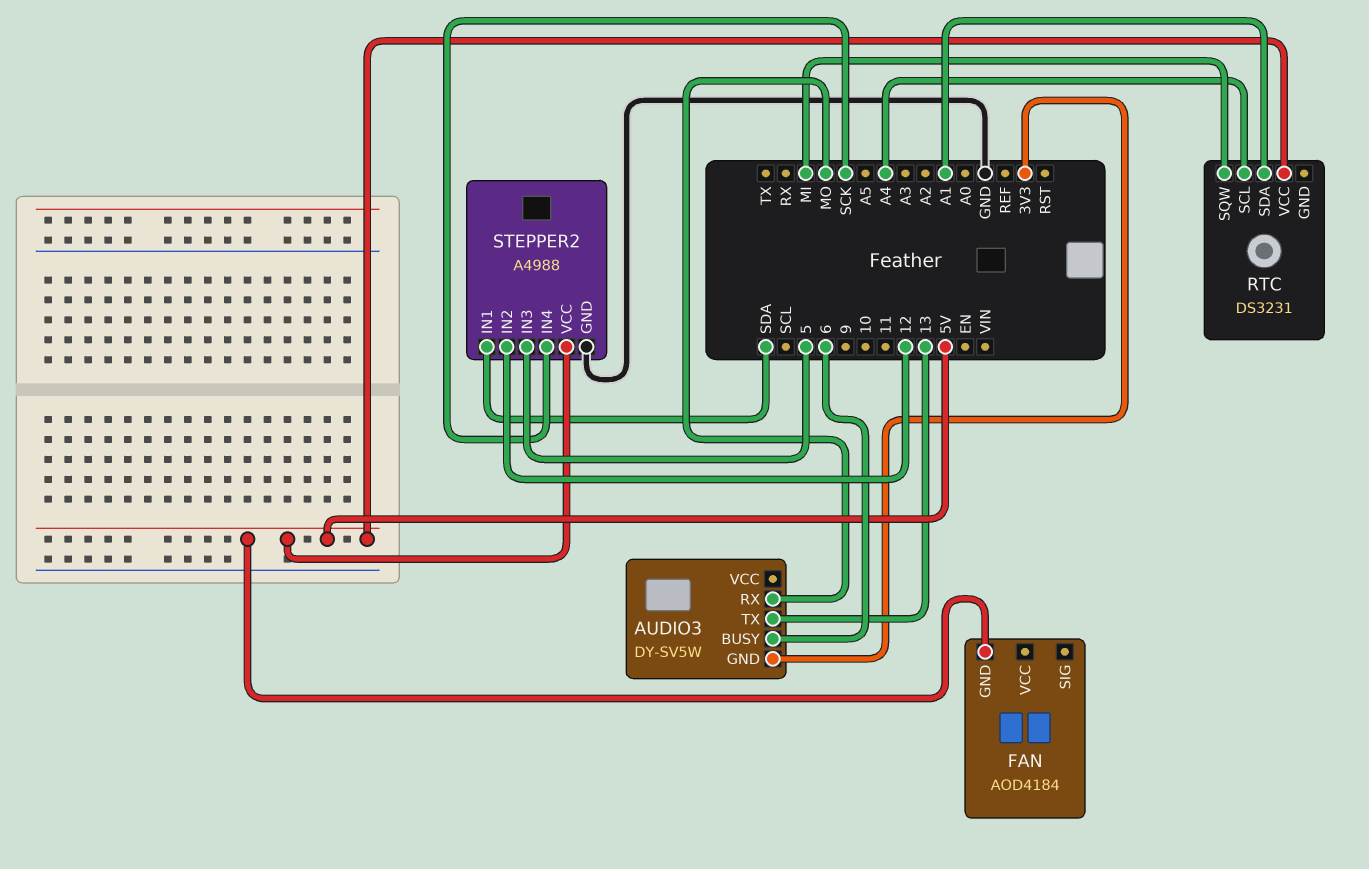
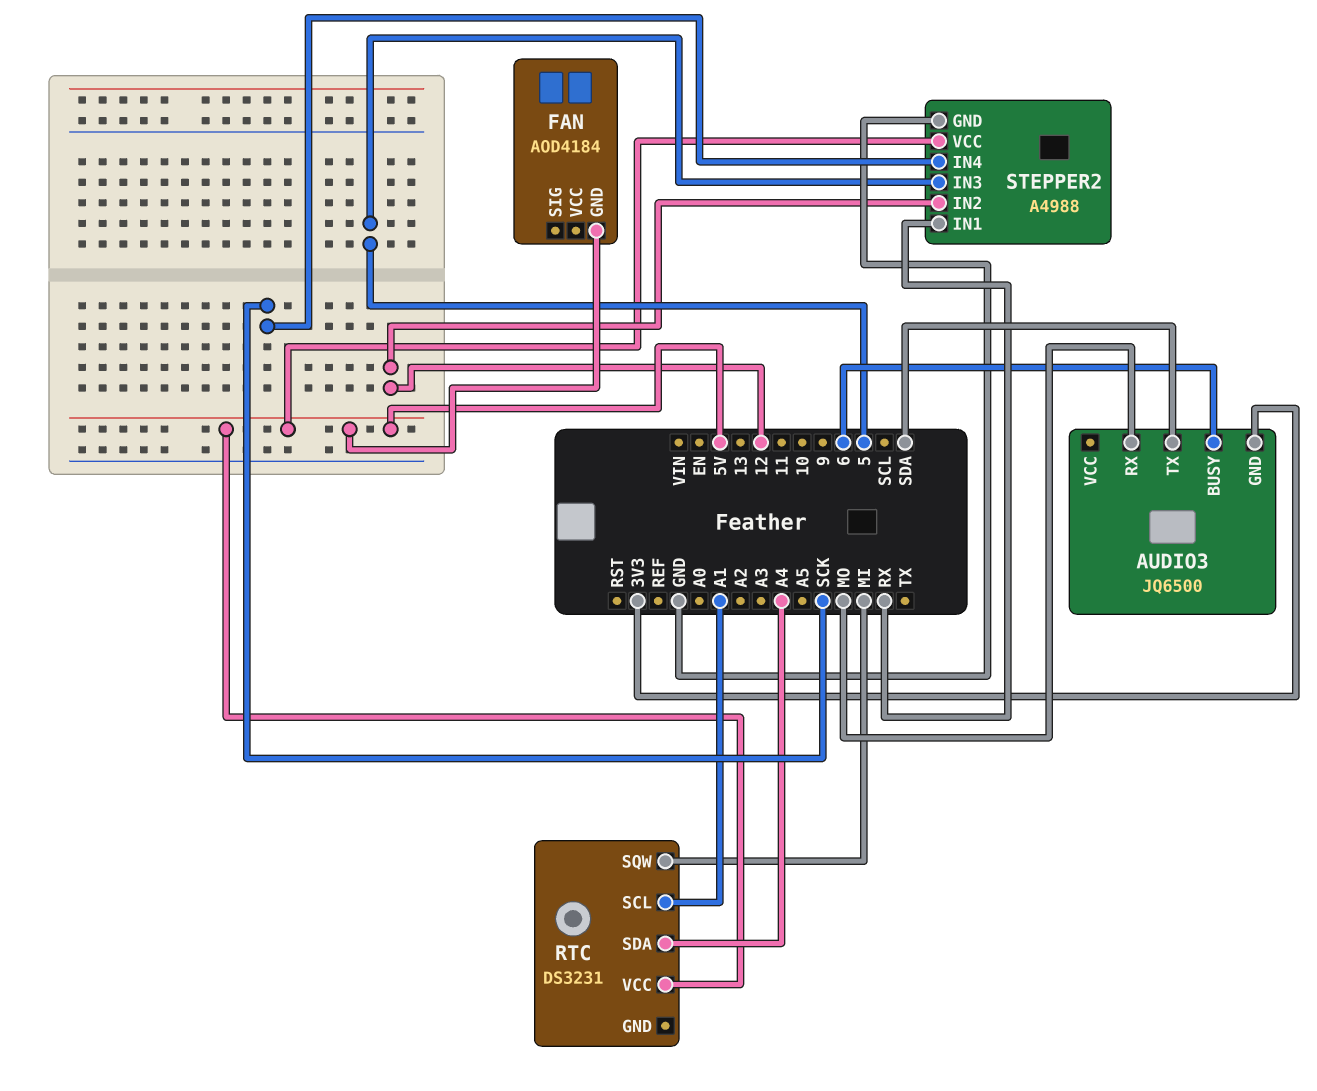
AUDIO3: DY-SV5W -> JQ6500
AUDIO3 pin TX: 13 -> SDA
RTC pin SCL: A4 -> A1
RTC pin SDA: A1 -> A4
STEPPER2 pin IN1: SDA -> RX

